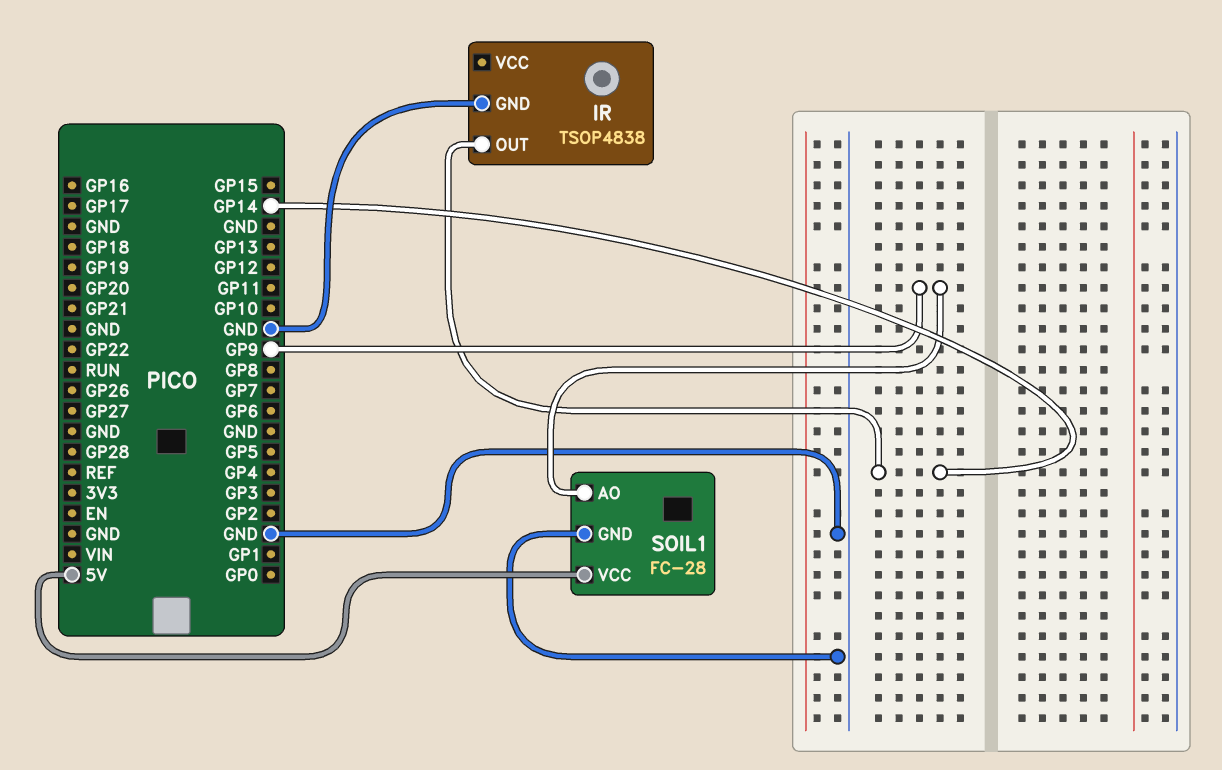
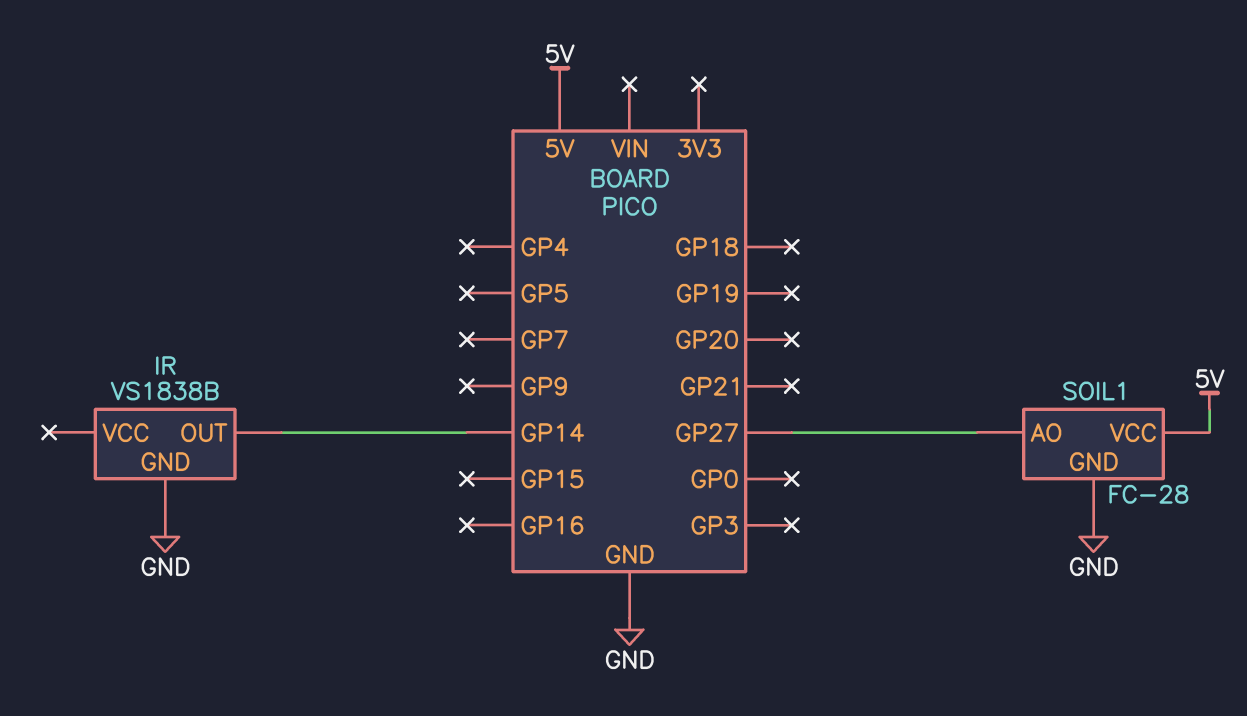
IR: TSOP4838 -> VS1838B
SOIL1 pin AO: GP9 -> GP27

